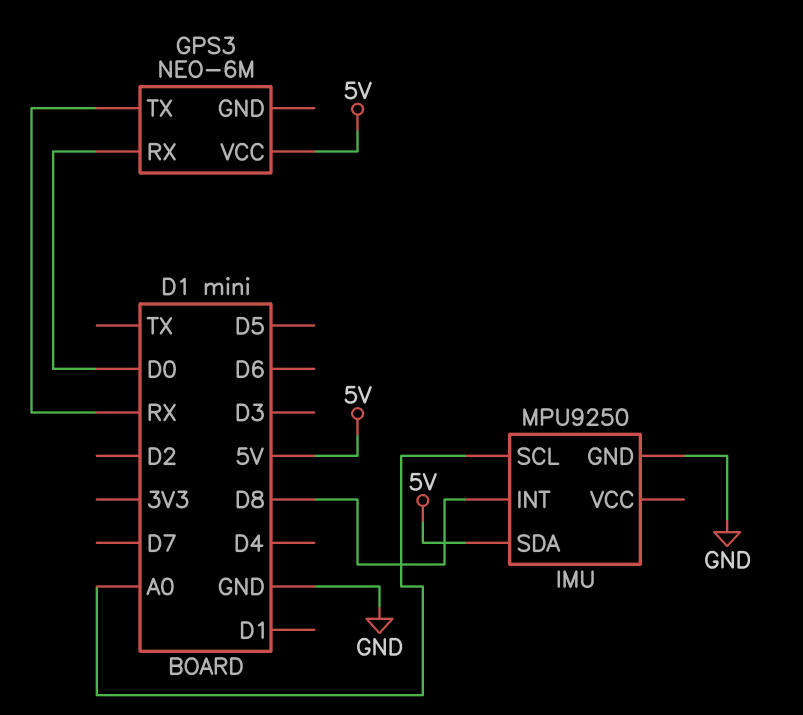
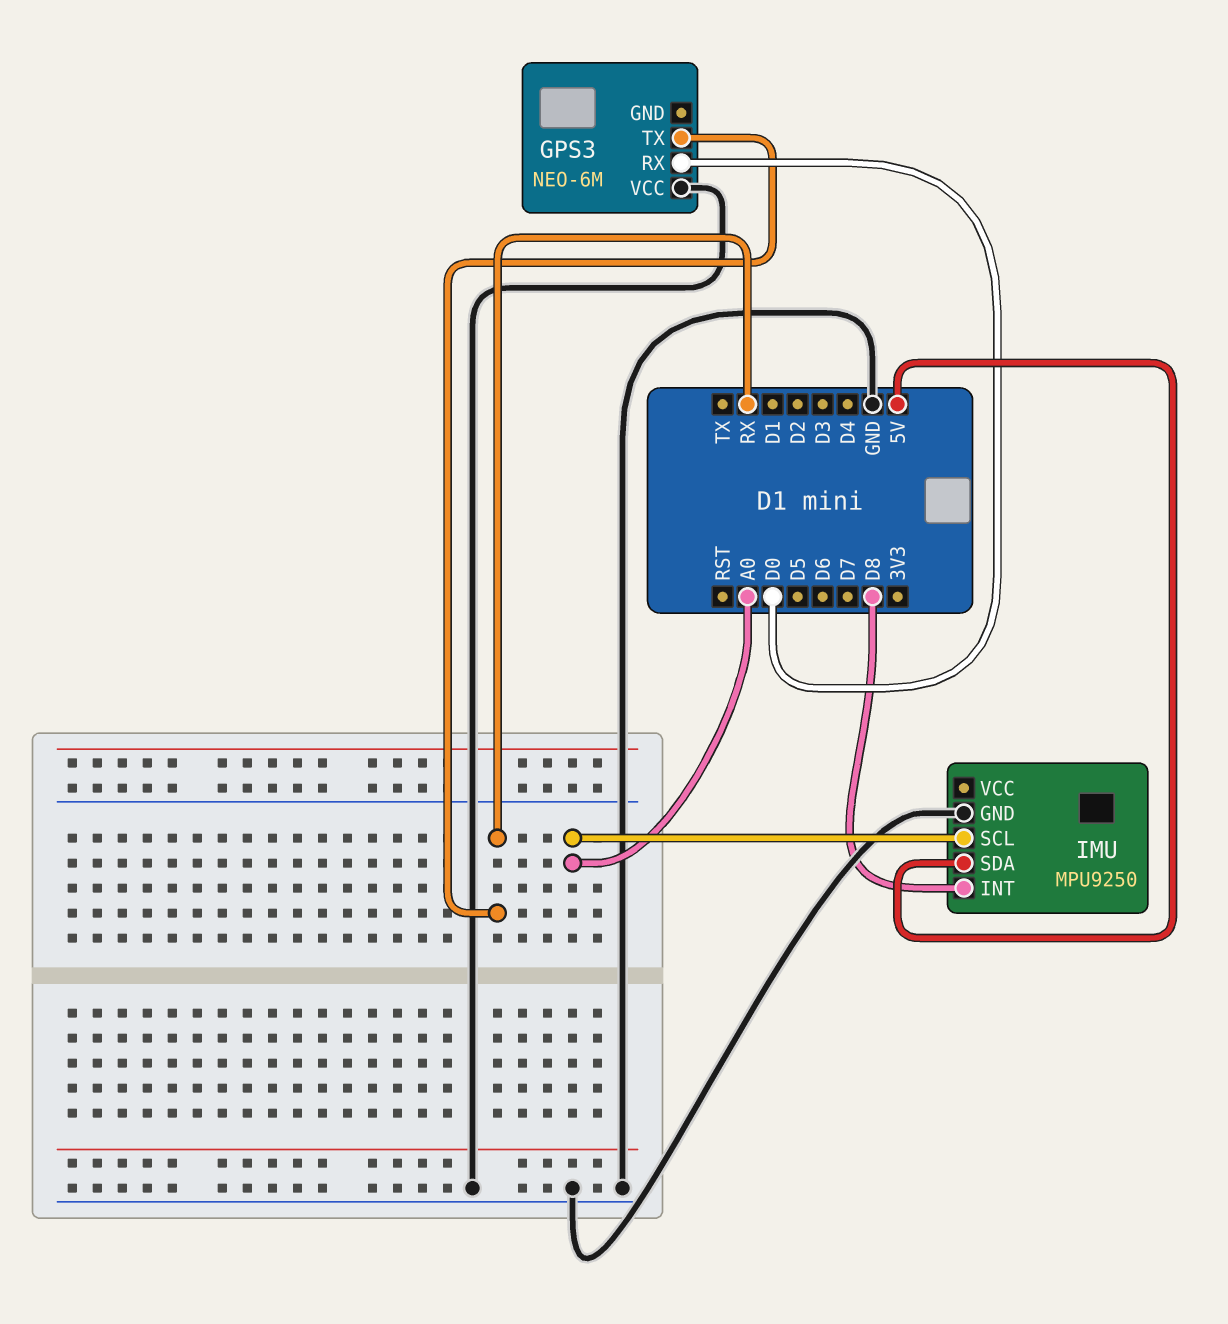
GPS3 pin VCC: 5V -> GND

